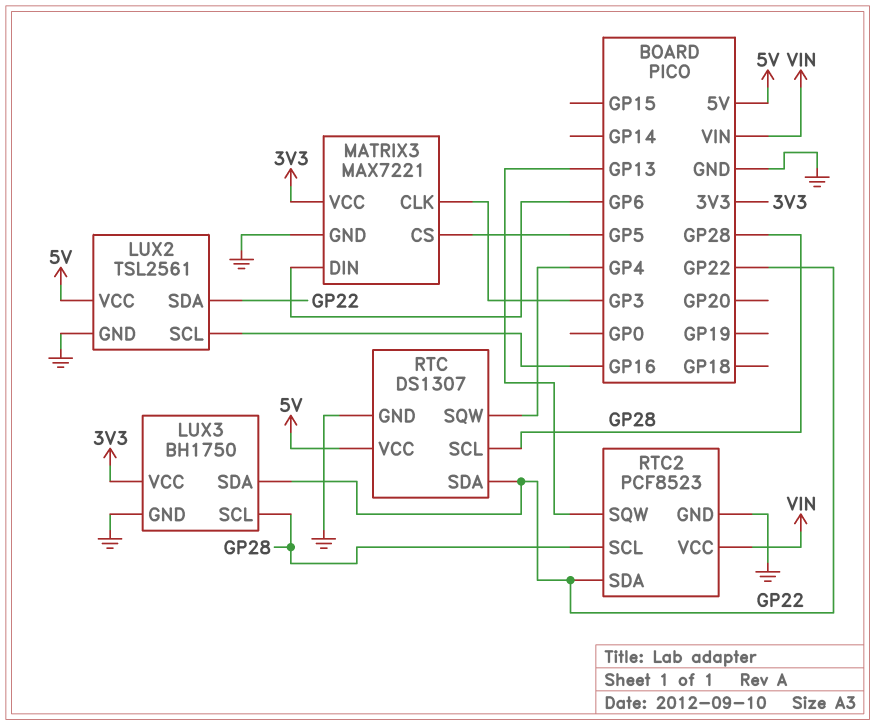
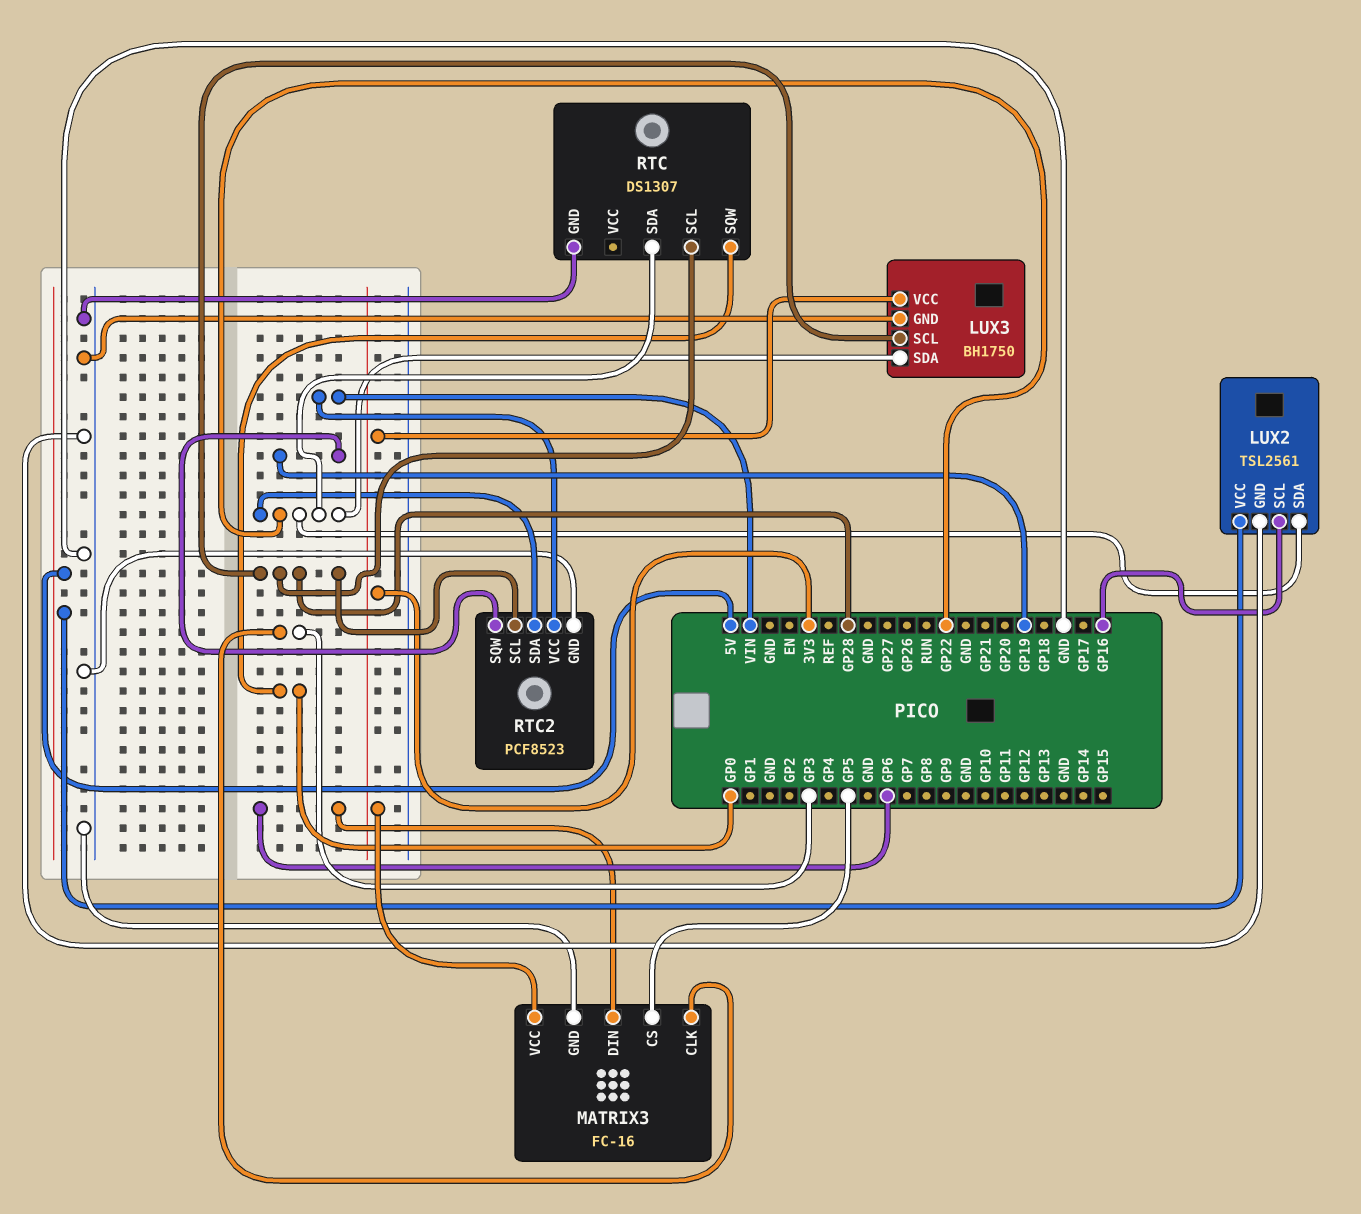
MATRIX3: MAX7221 -> FC-16
RTC pin SQW: GP4 -> GP0
RTC pin VCC: 5V -> none
RTC2 pin SQW: GP13 -> GP19

